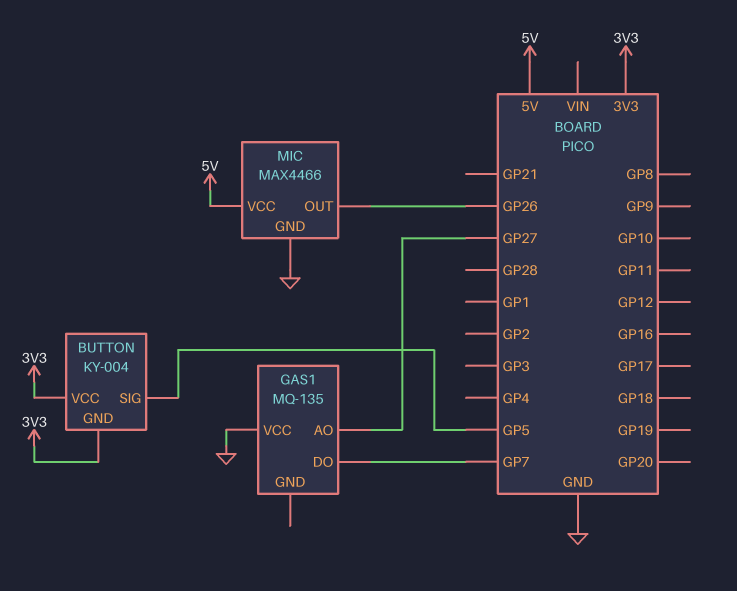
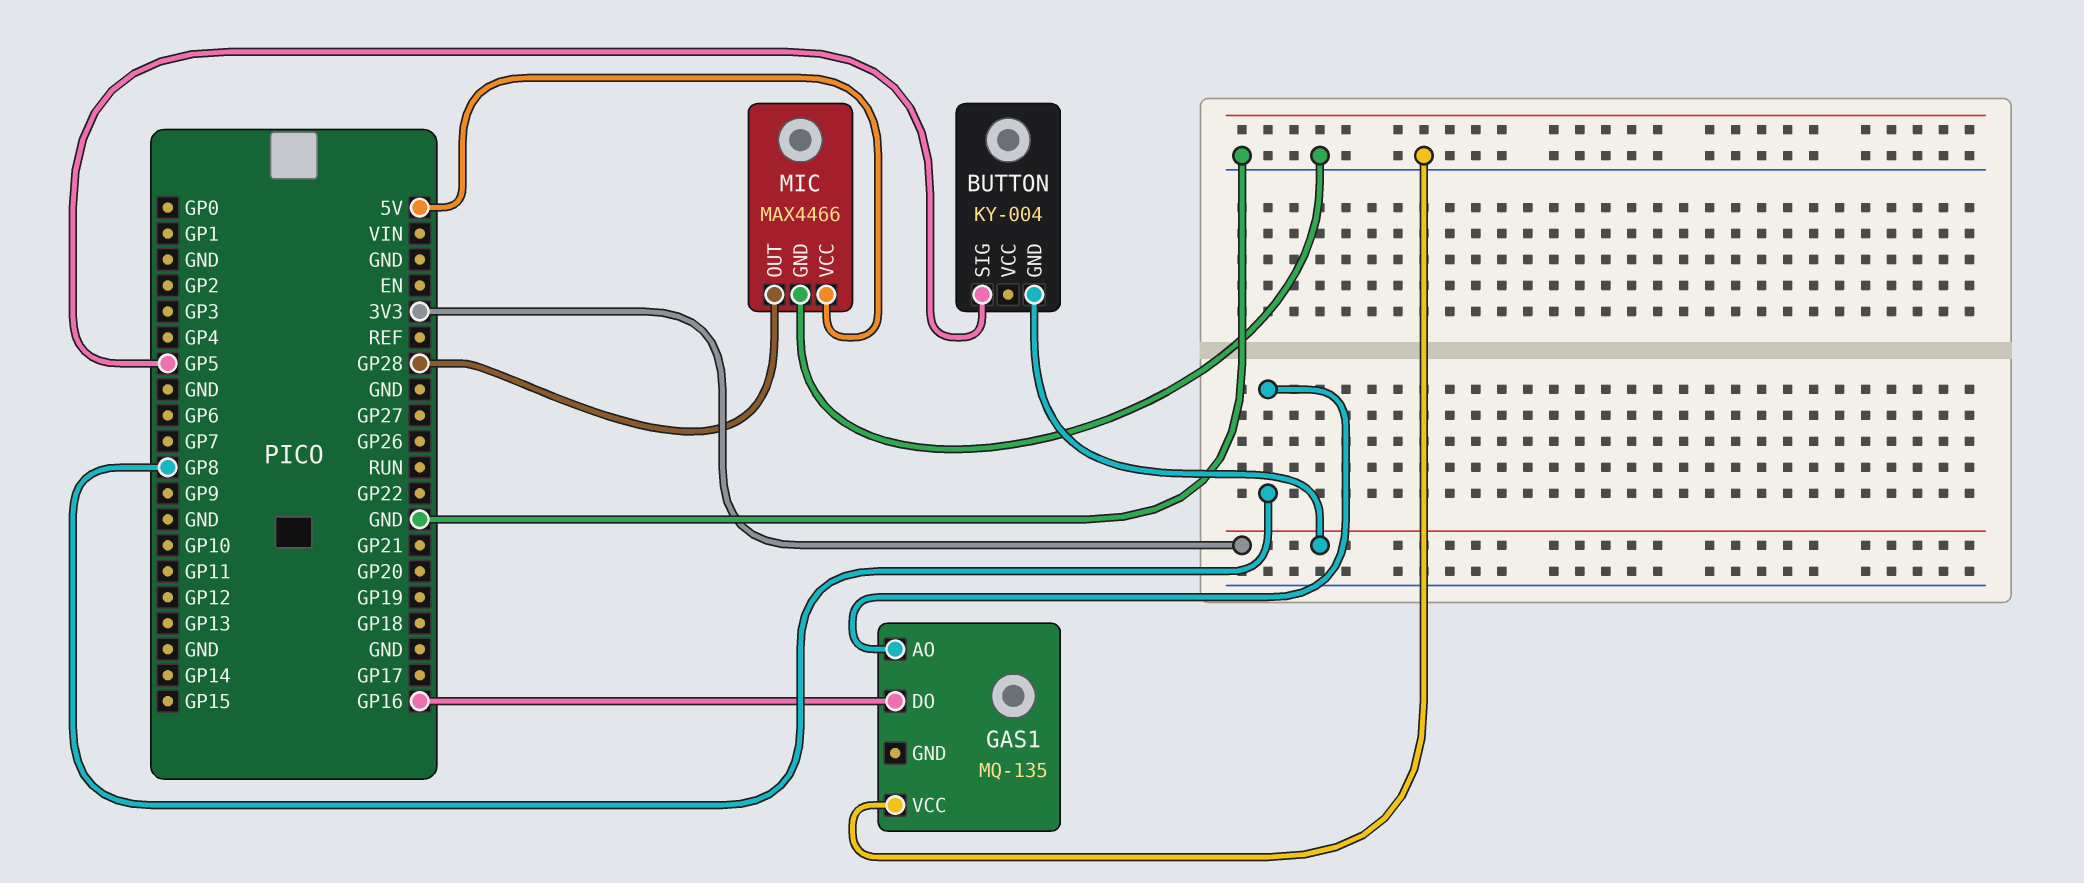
BUTTON pin VCC: 3V3 -> none
GAS1 pin AO: GP27 -> GP8
GAS1 pin DO: GP7 -> GP16
MIC pin OUT: GP26 -> GP28

